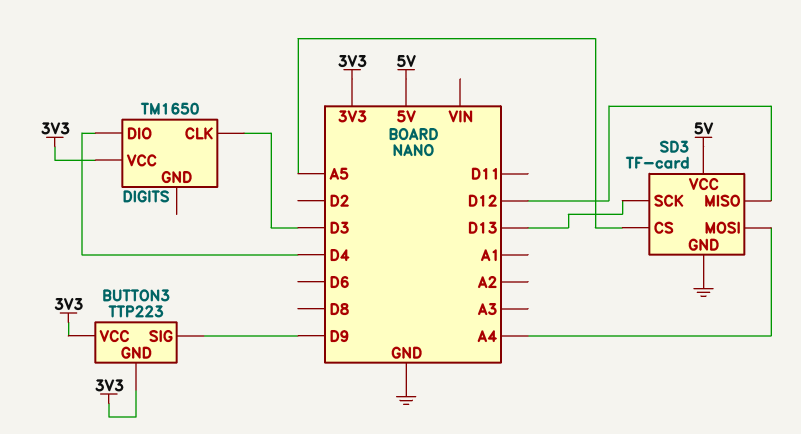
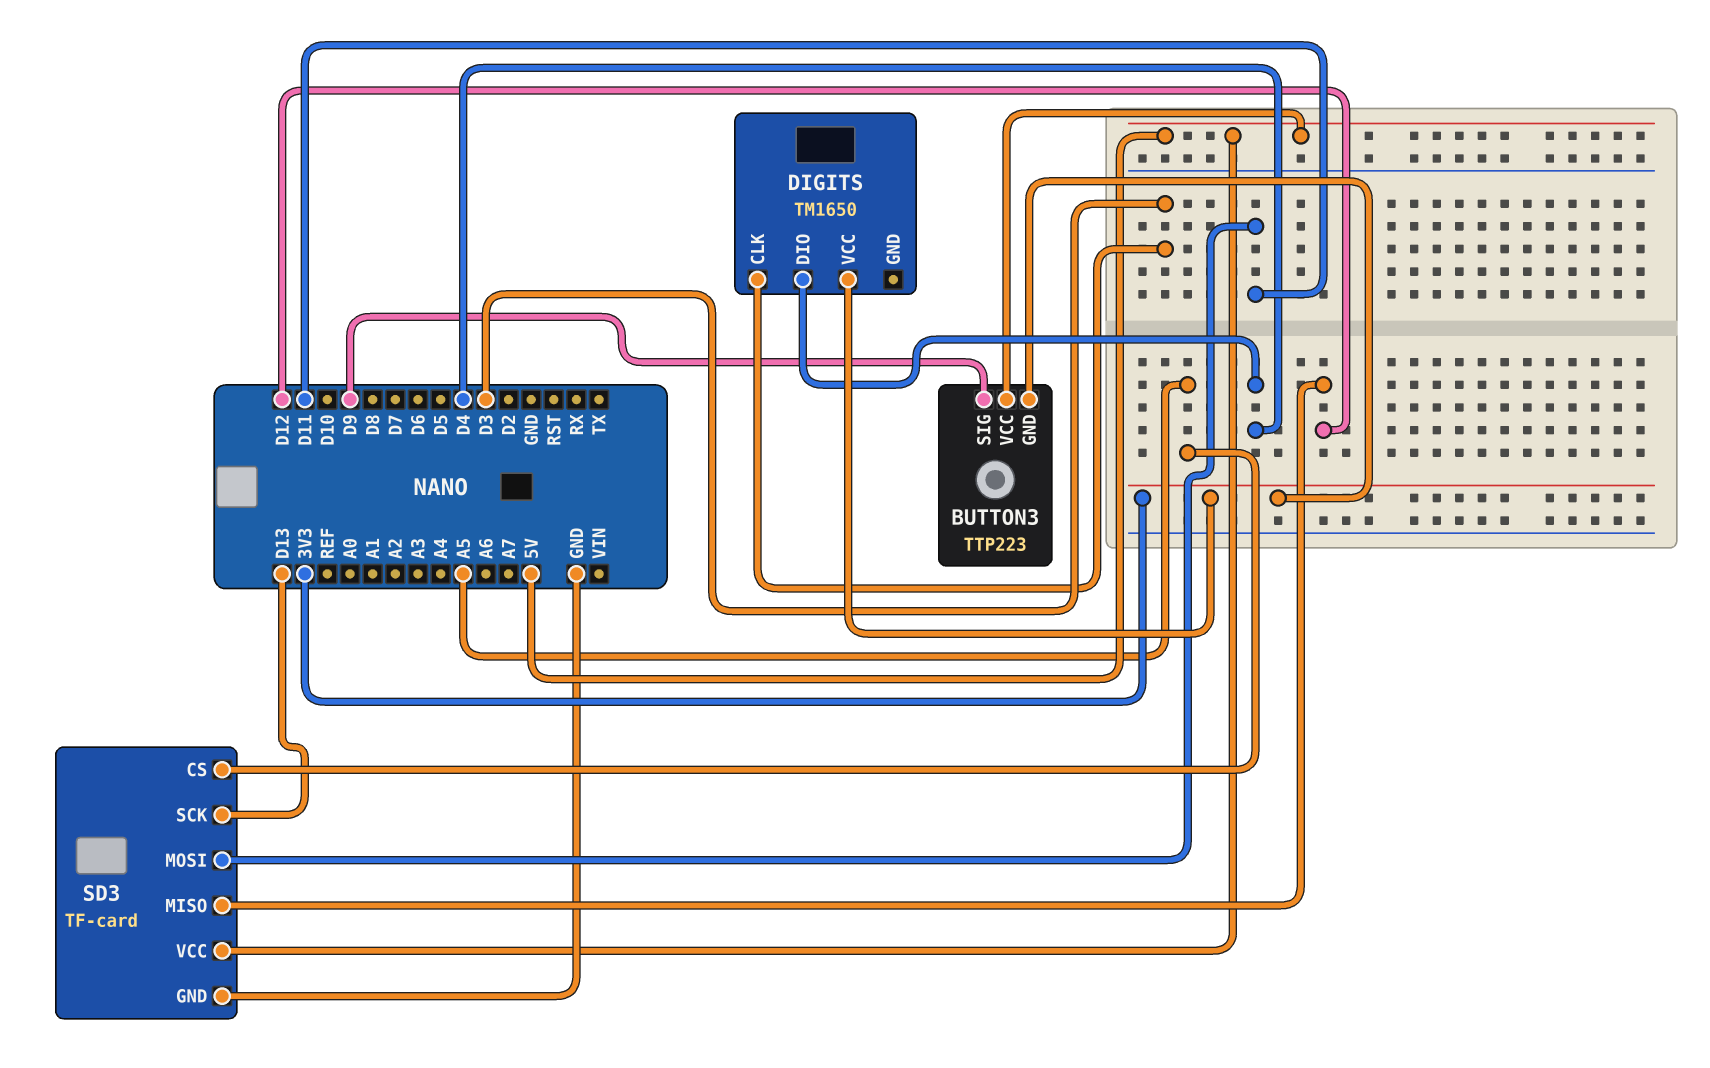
BUTTON3 pin VCC: 3V3 -> 5V
SD3 pin MOSI: A4 -> D11

